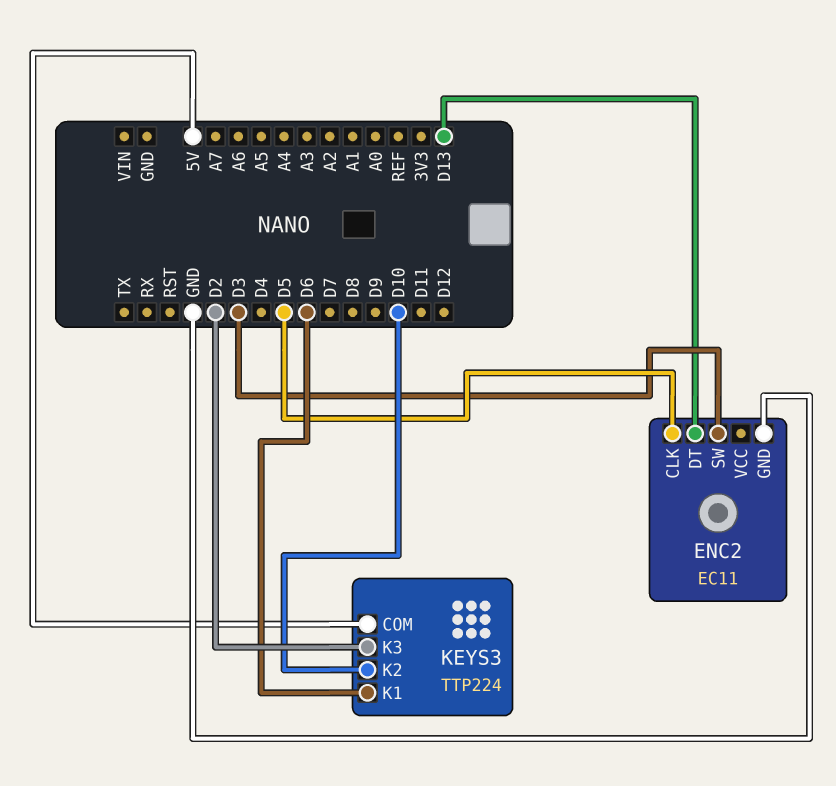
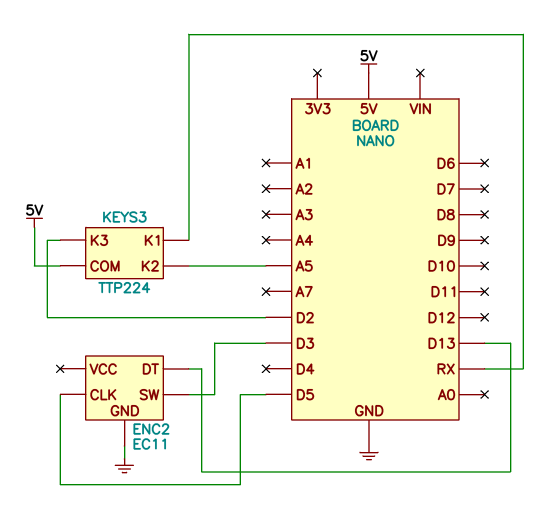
KEYS3 pin K1: D6 -> RX
KEYS3 pin K2: D10 -> A5

